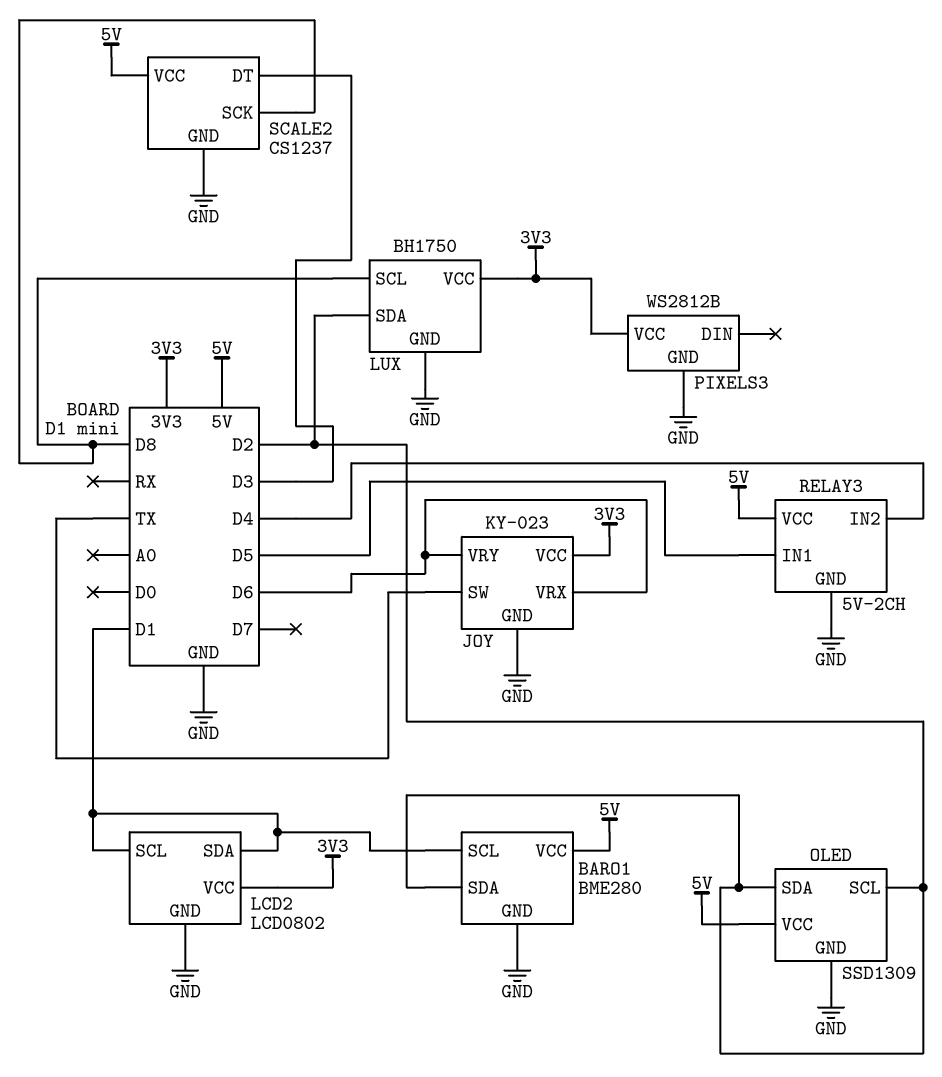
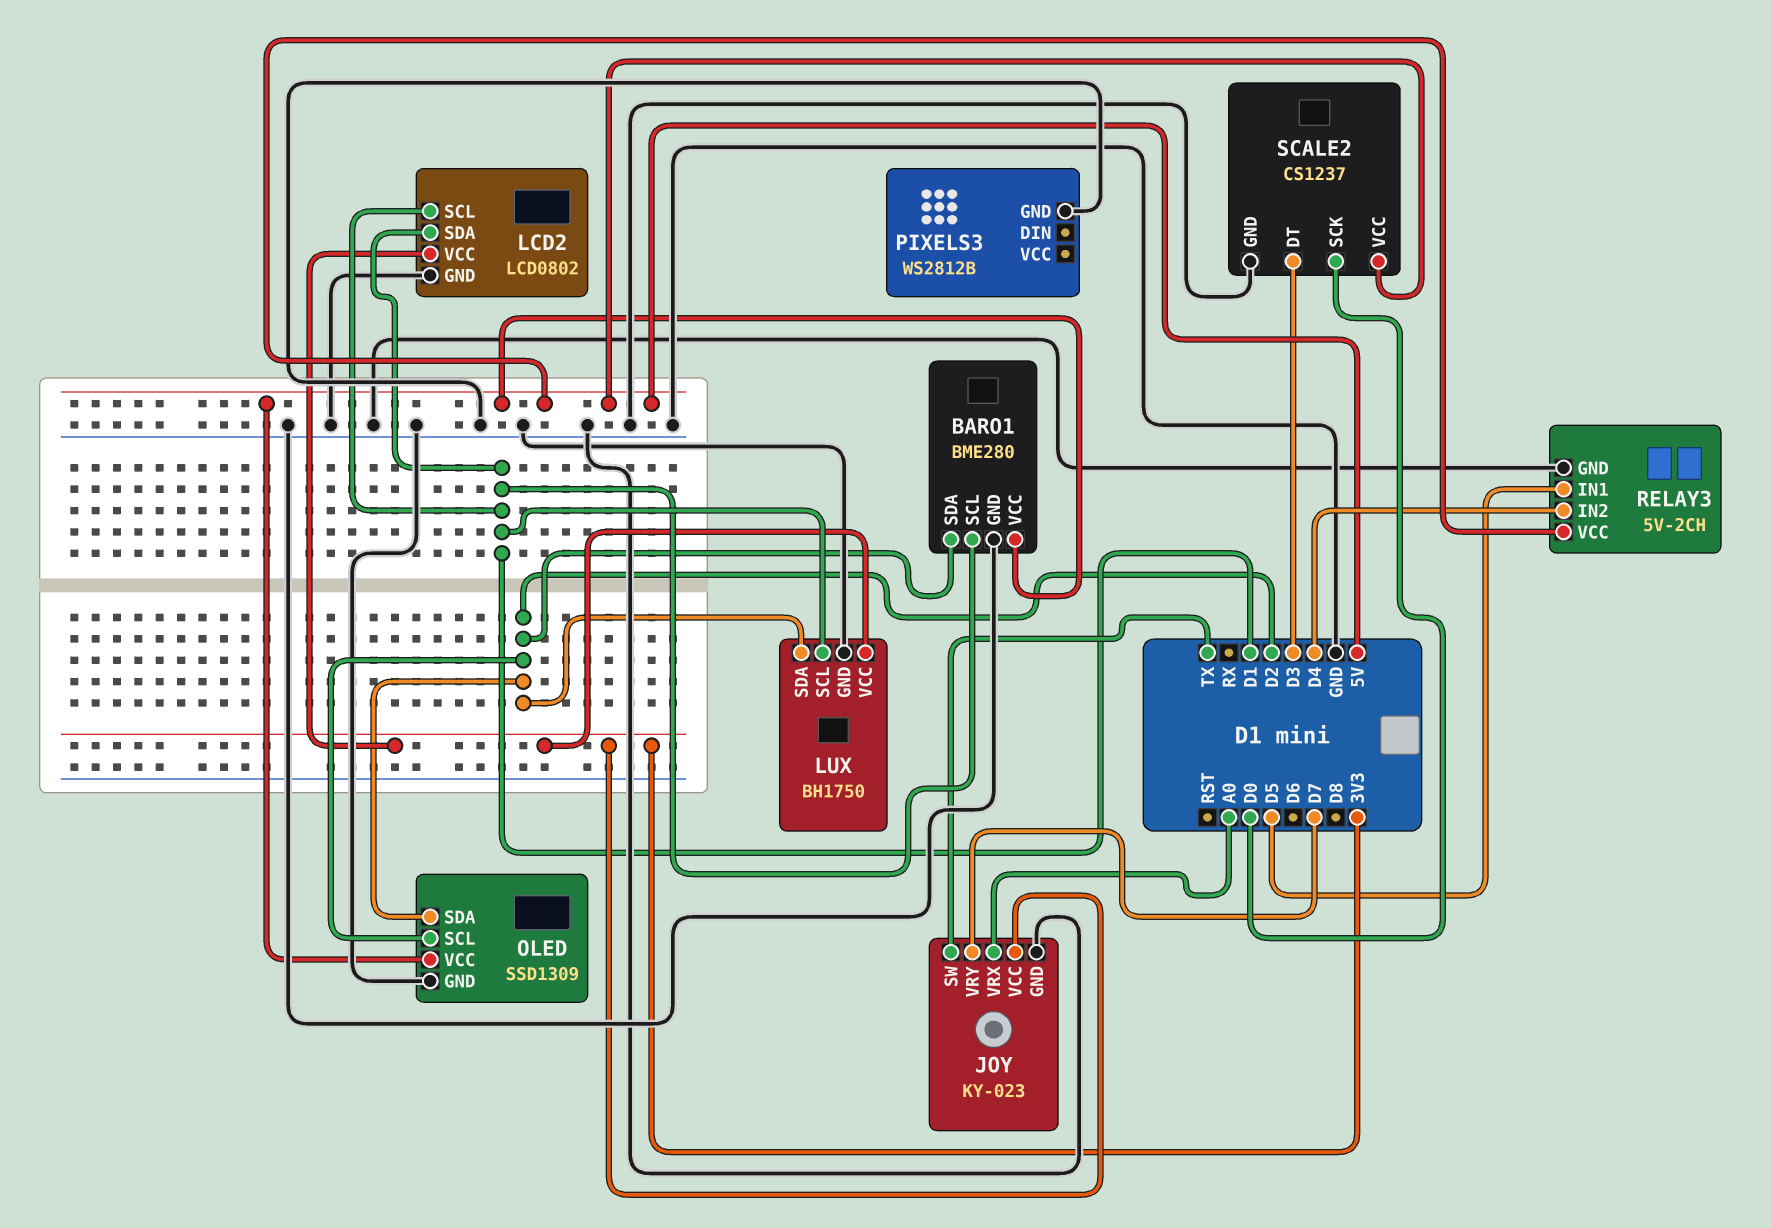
JOY pin VRX: D6 -> A0
JOY pin VRY: D6 -> D7
LUX pin SCL: D8 -> D1
PIXELS3 pin VCC: 3V3 -> none
SCALE2 pin SCK: D8 -> D0

